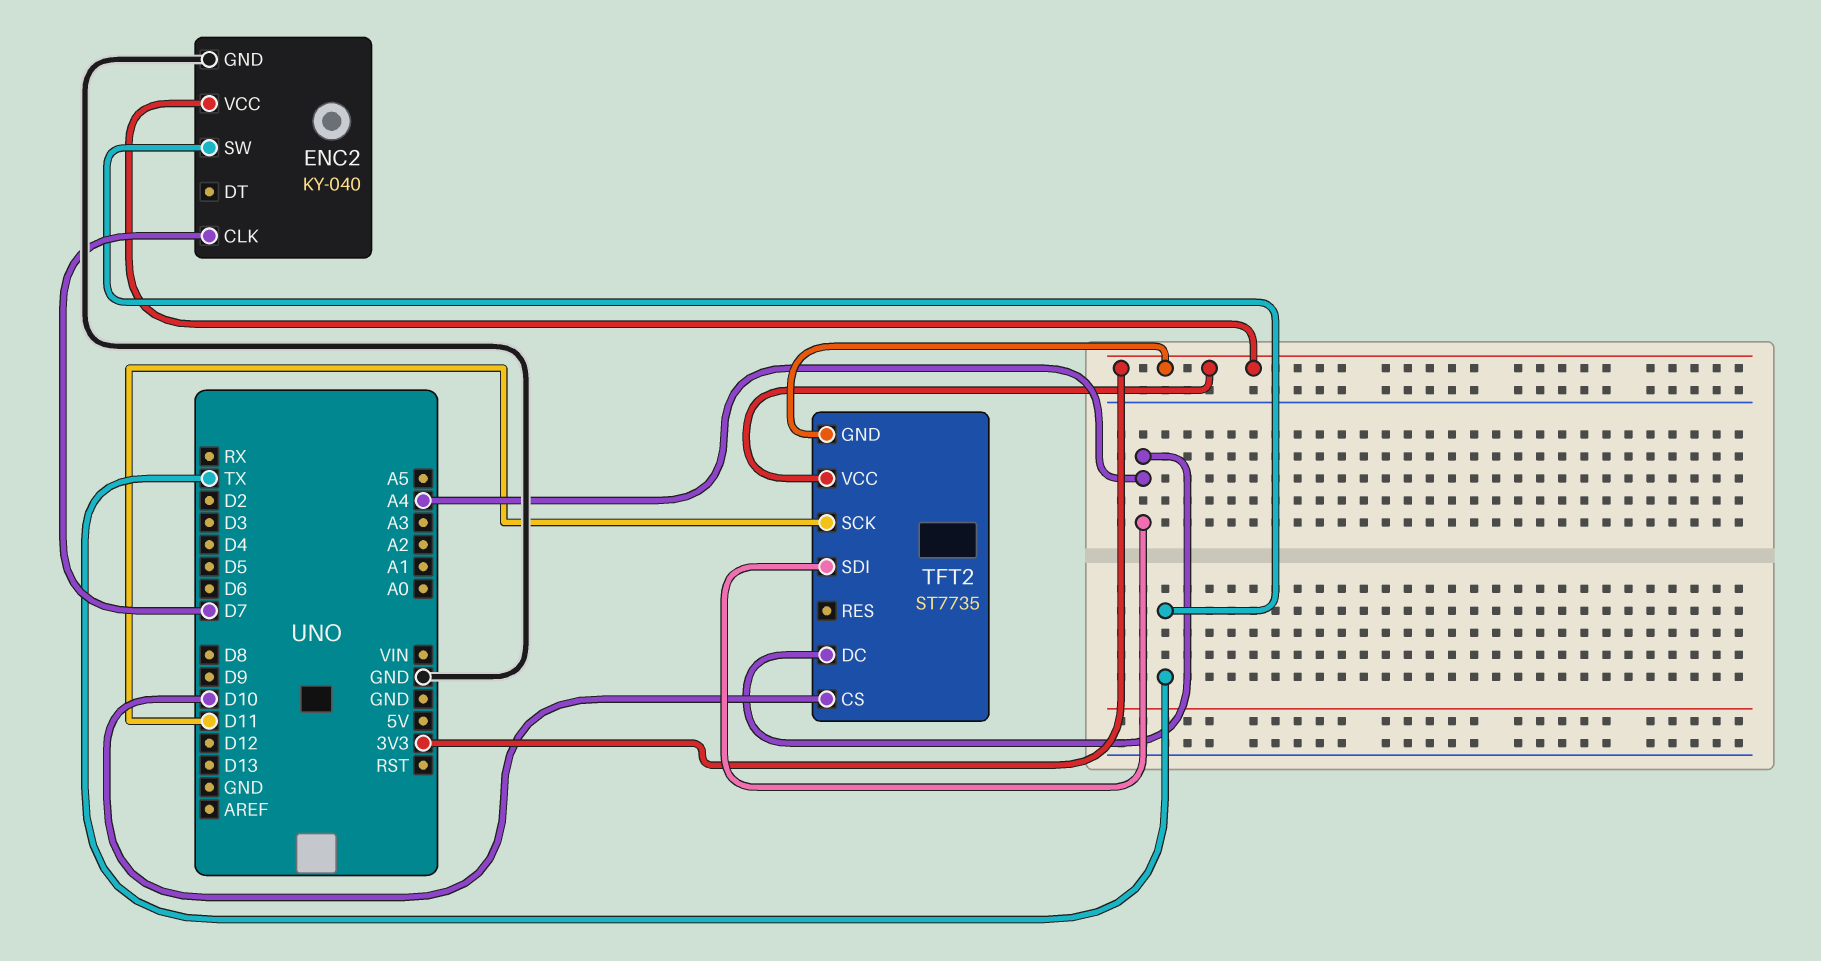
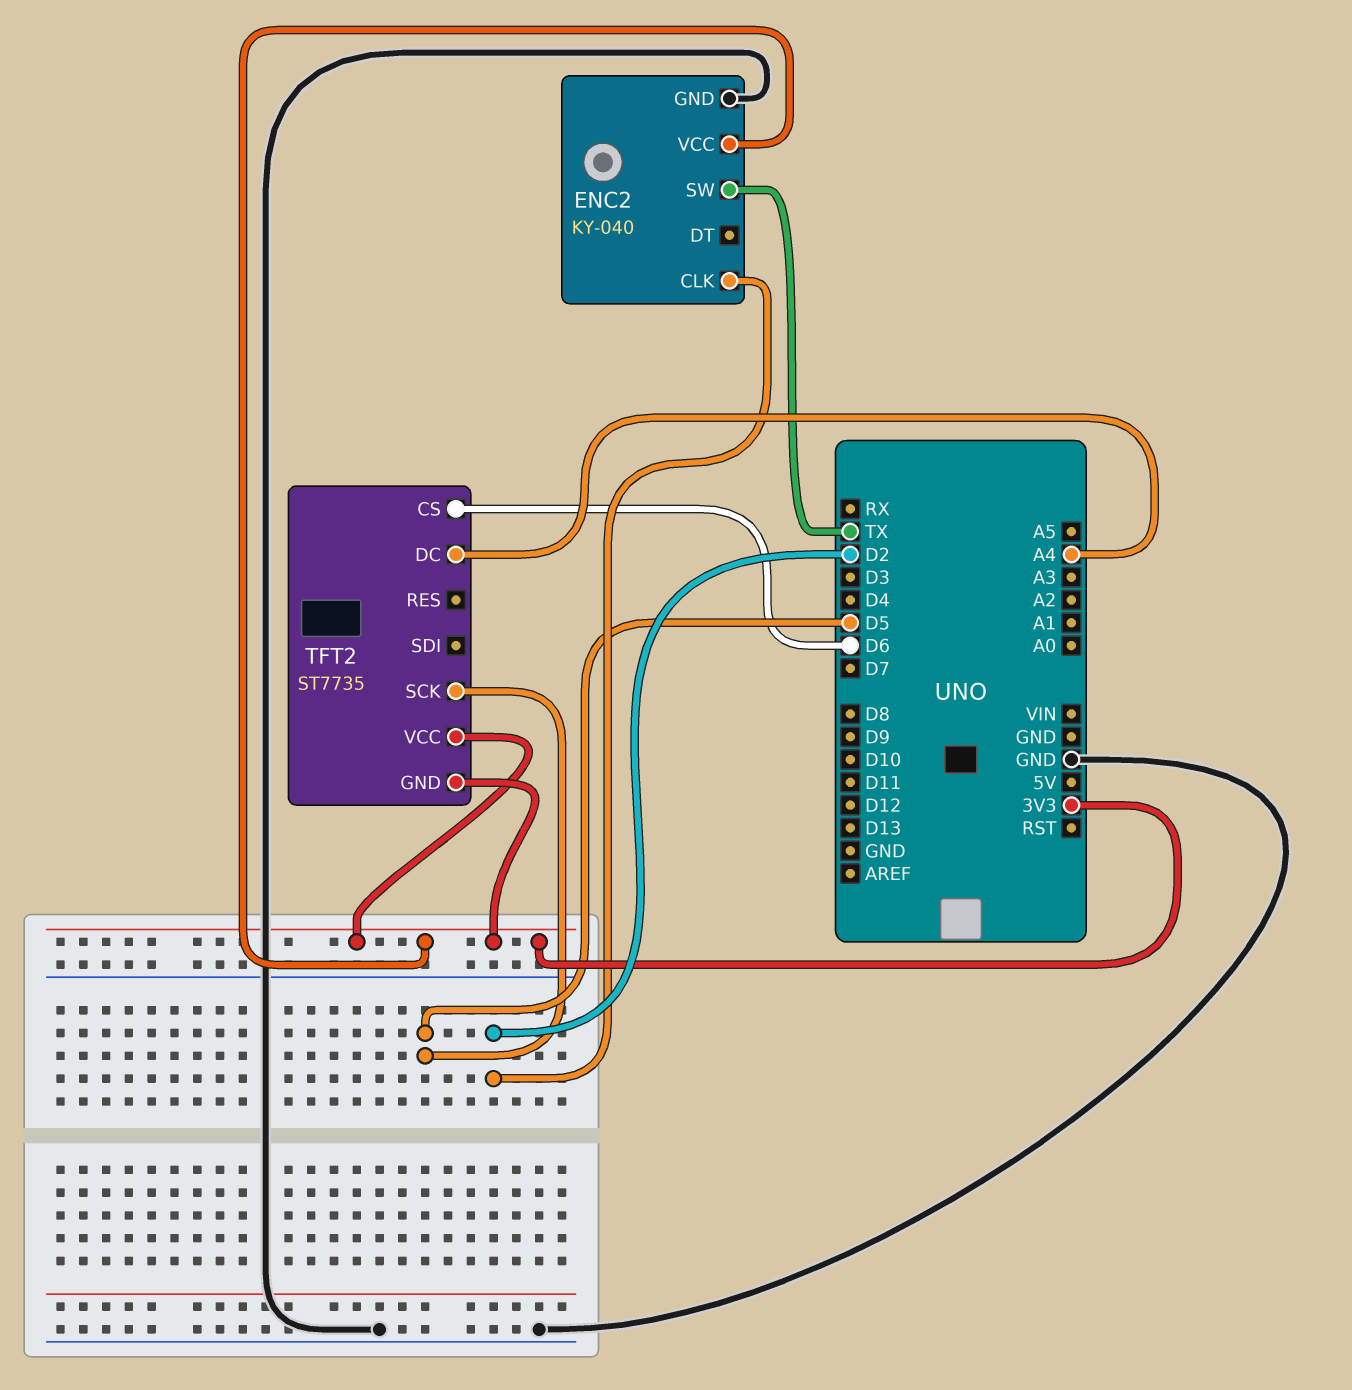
ENC2 pin CLK: D7 -> D2
TFT2 pin CS: D10 -> D6
TFT2 pin SCK: D11 -> D5
TFT2 pin SDI: A4 -> none

